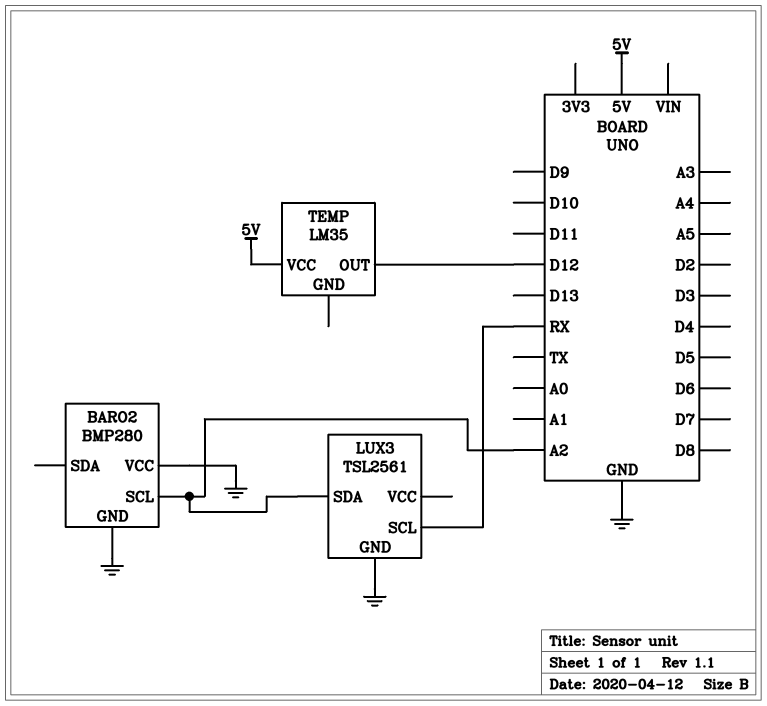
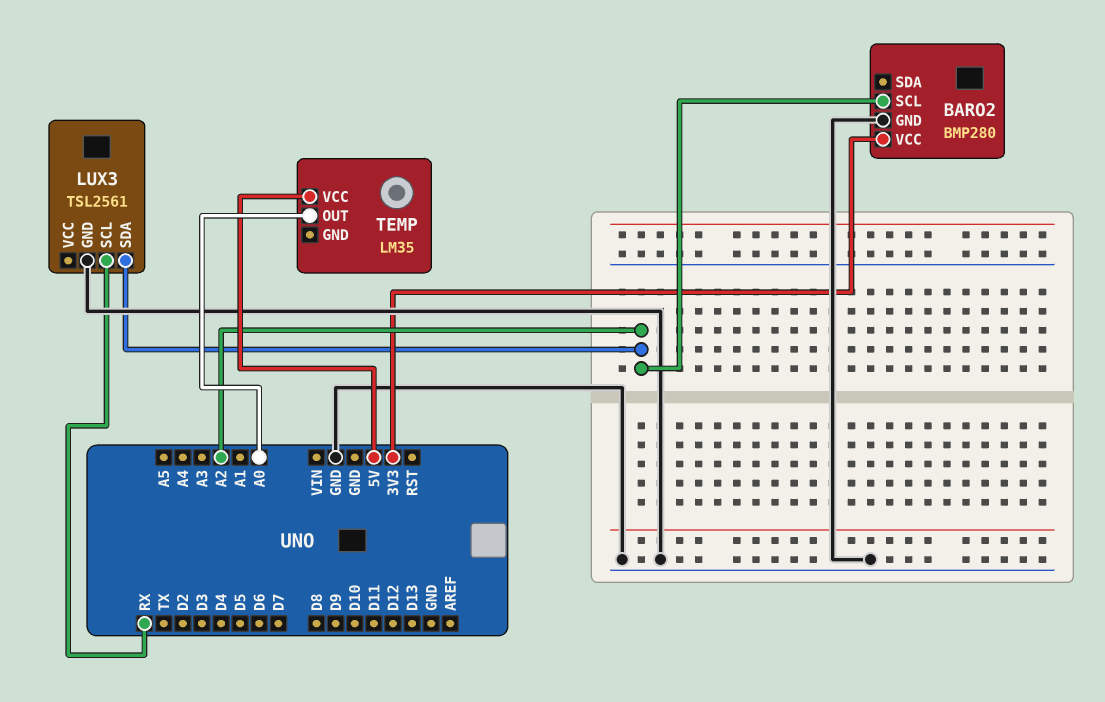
BARO2 pin VCC: GND -> 3V3
TEMP pin OUT: D12 -> A0

